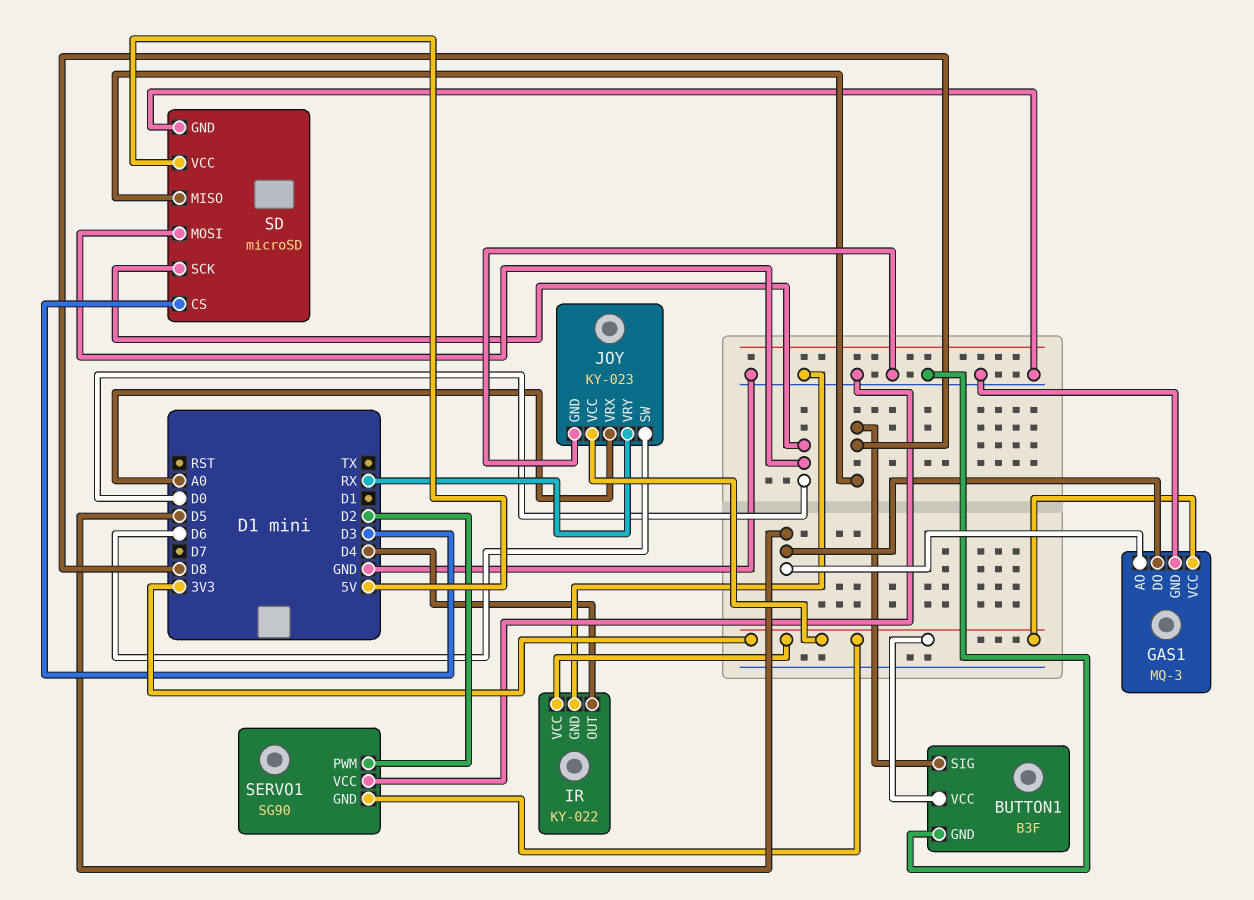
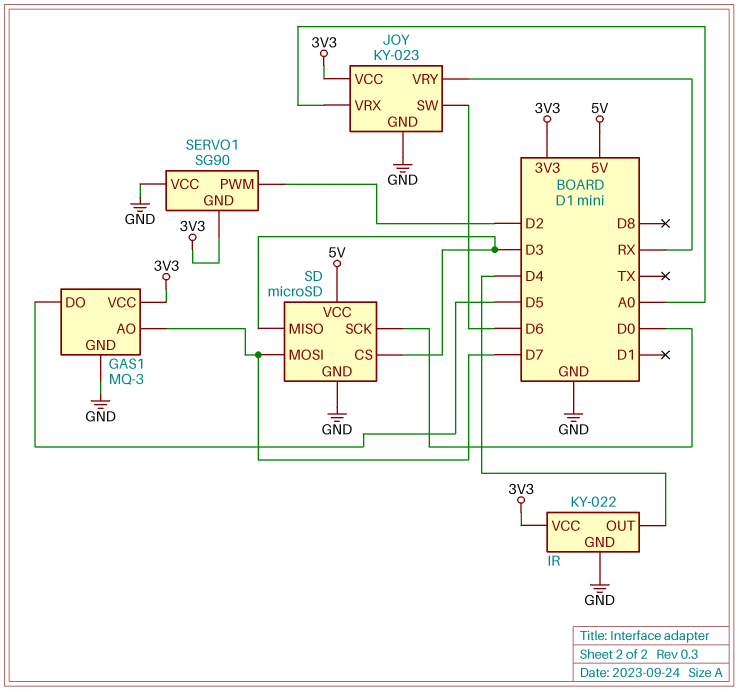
BUTTON1: B3F -> none
BUTTON1 pin GND: GND -> none
BUTTON1 pin SIG: D8 -> none
BUTTON1 pin VCC: 3V3 -> none
GAS1 pin AO: D5 -> D7
SD pin MISO: D8 -> D3
SD pin MOSI: D0 -> D7

